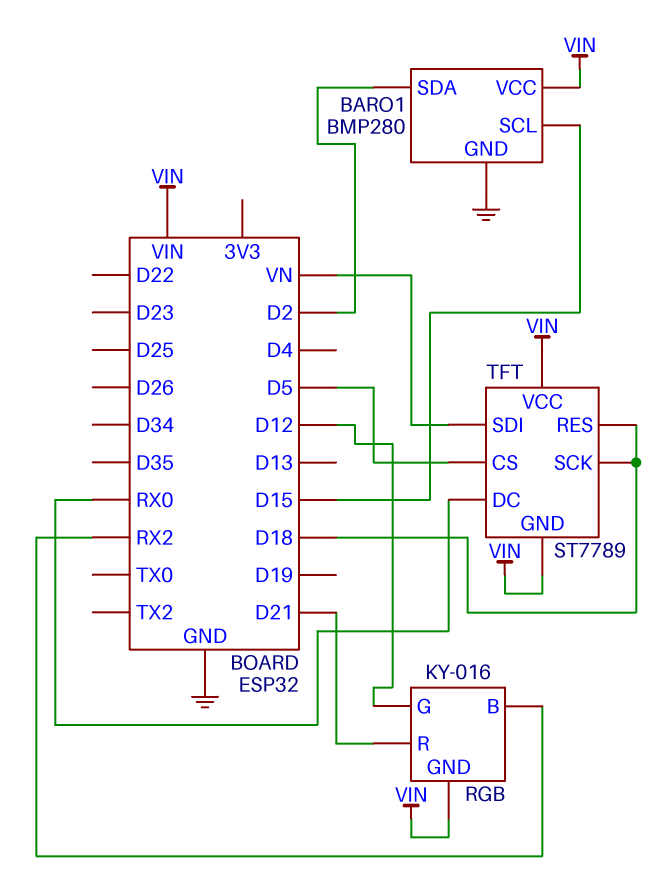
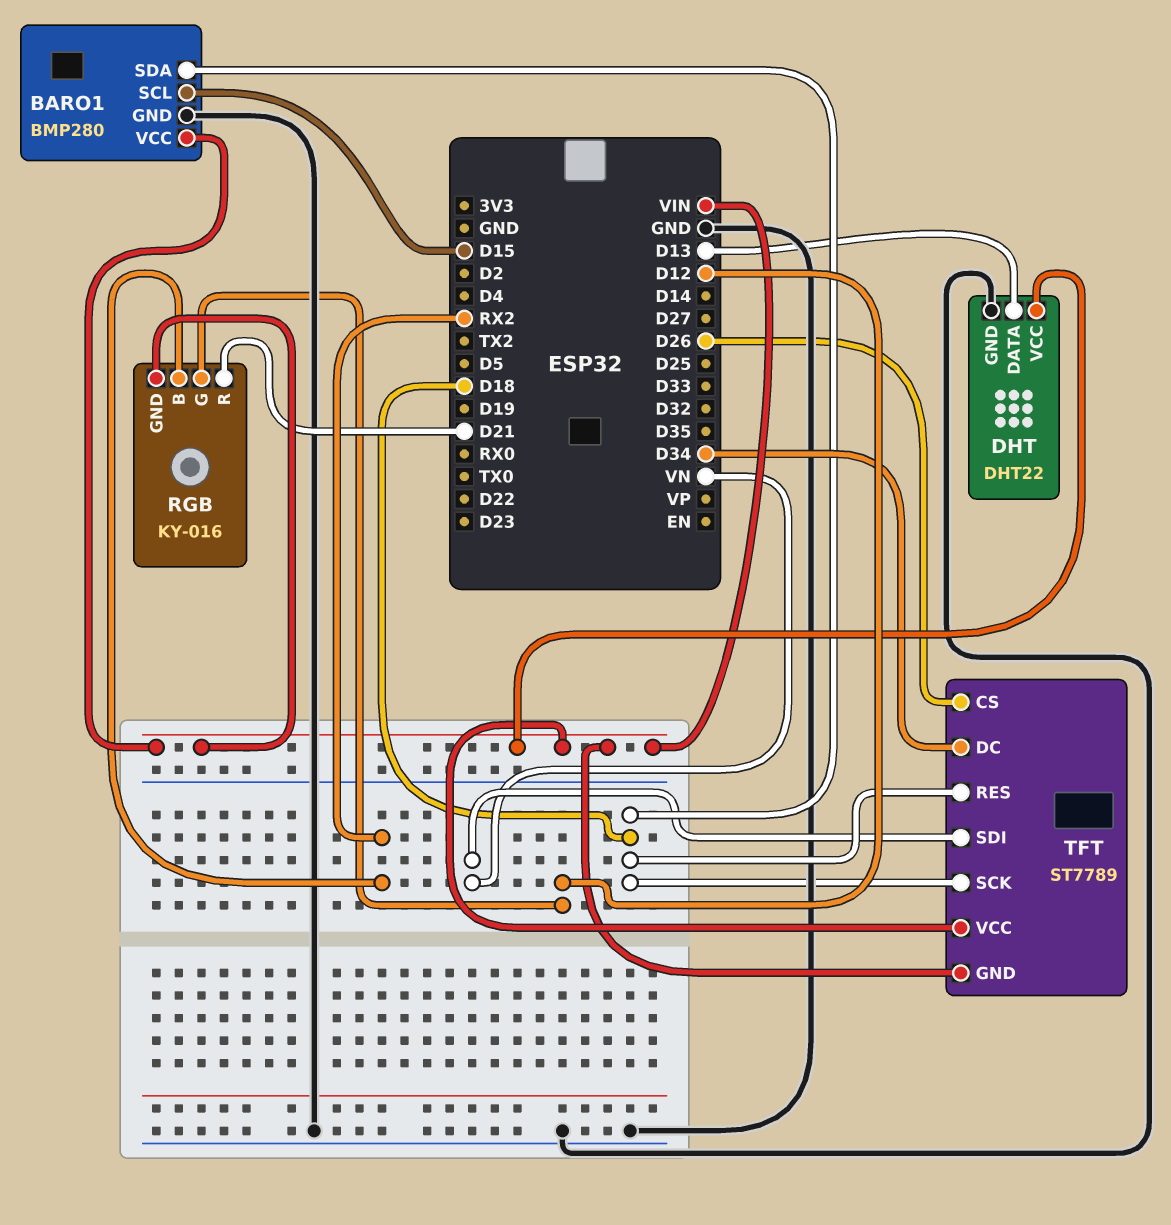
BARO1 pin SDA: D2 -> D18
DHT: none -> DHT22
DHT pin DATA: none -> D13
DHT pin GND: none -> GND
DHT pin VCC: none -> VIN
TFT pin CS: D5 -> D26
TFT pin DC: RX0 -> D34

